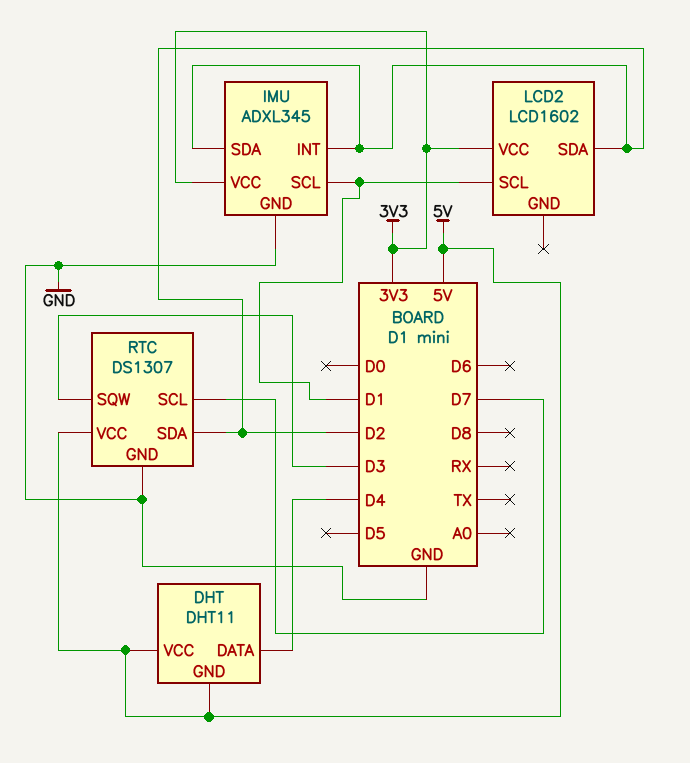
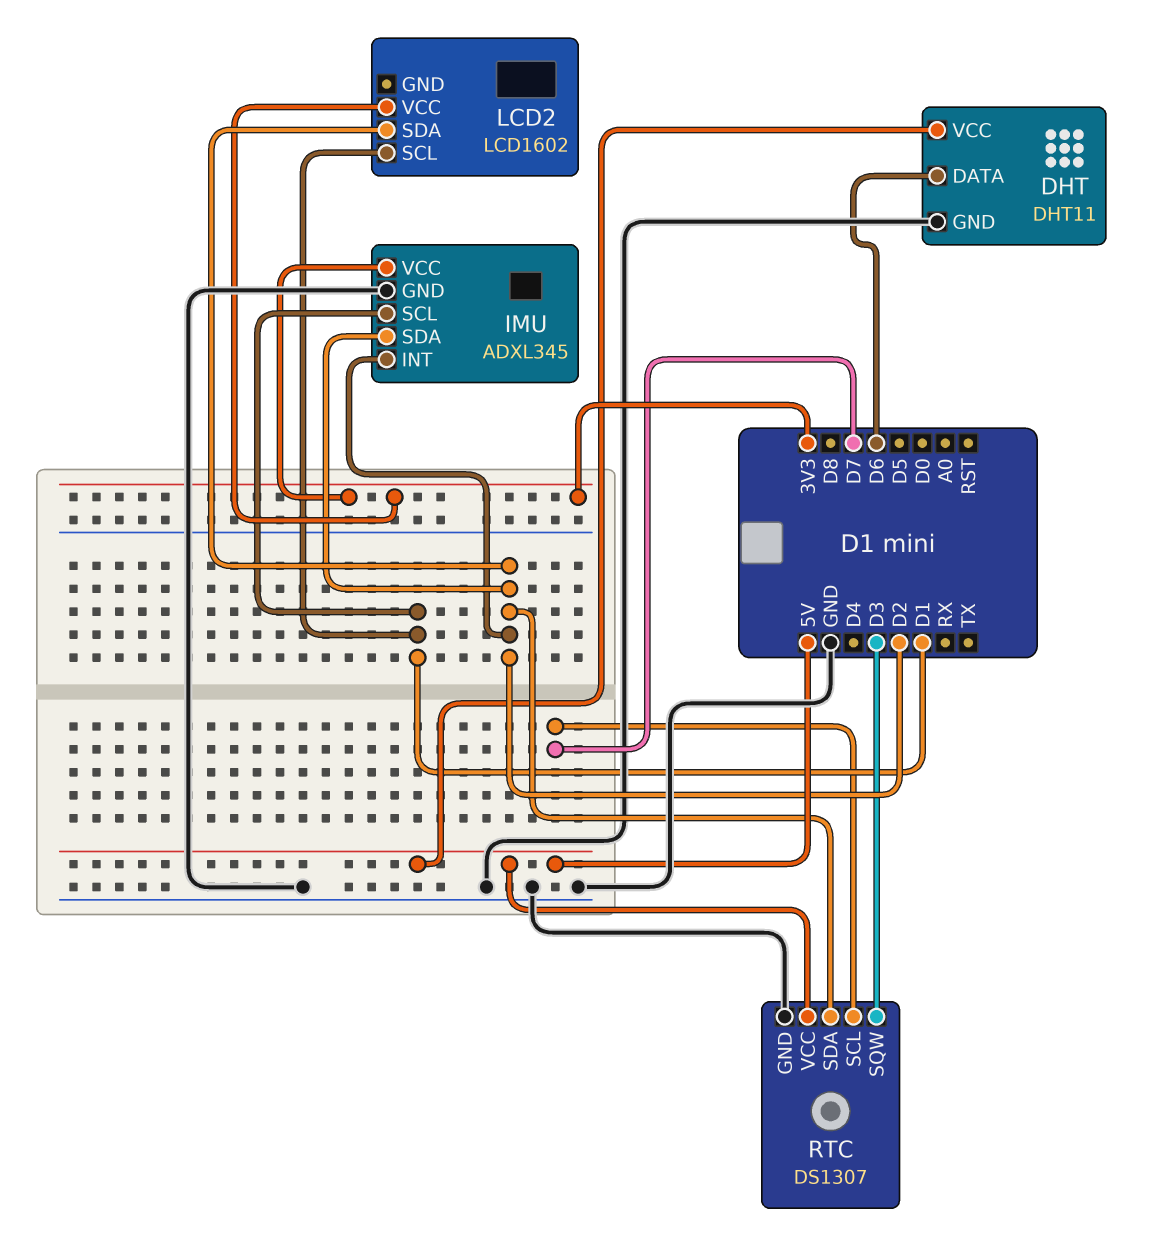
DHT pin DATA: D4 -> D6
DHT pin GND: 5V -> GND

